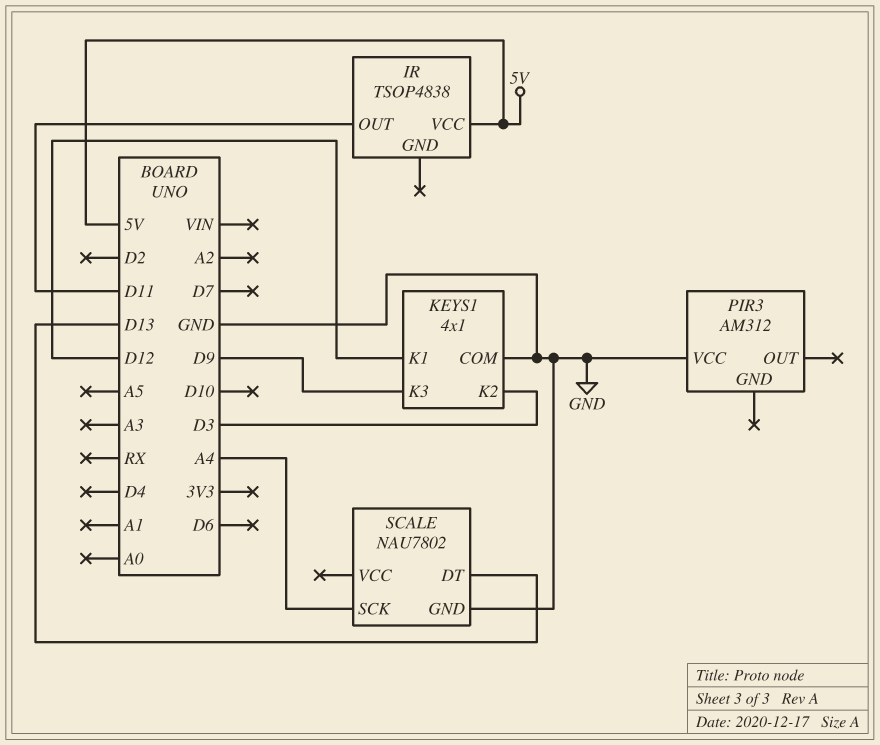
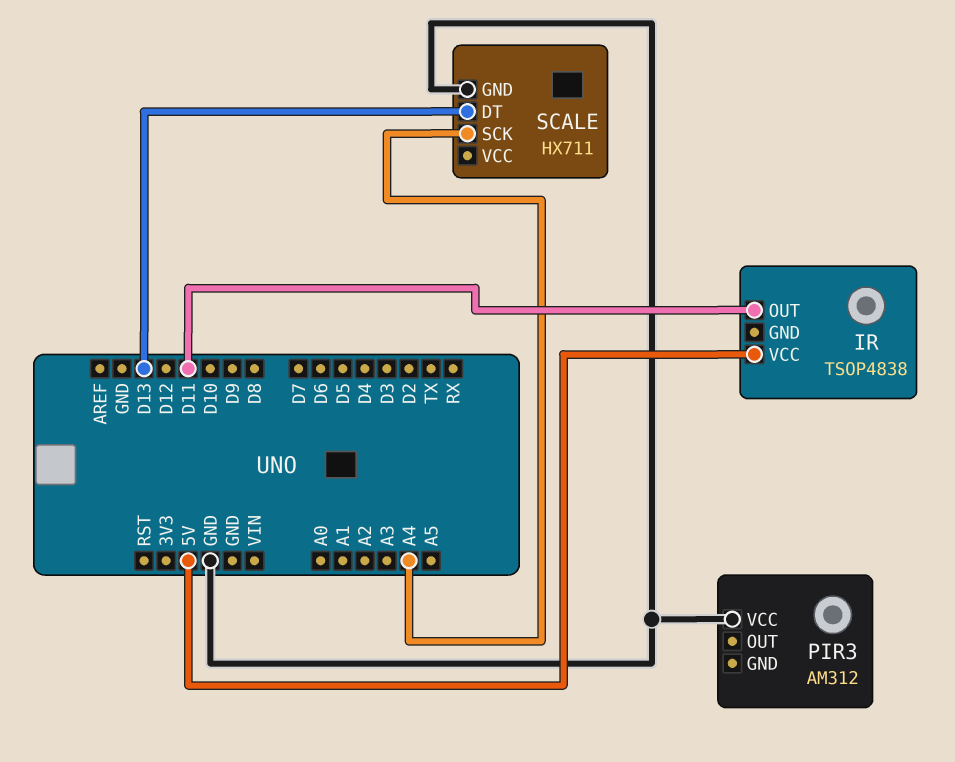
KEYS1: 4x1 -> none
KEYS1 pin COM: GND -> none
KEYS1 pin K1: D12 -> none
KEYS1 pin K2: D3 -> none
KEYS1 pin K3: D9 -> none
SCALE: NAU7802 -> HX711

